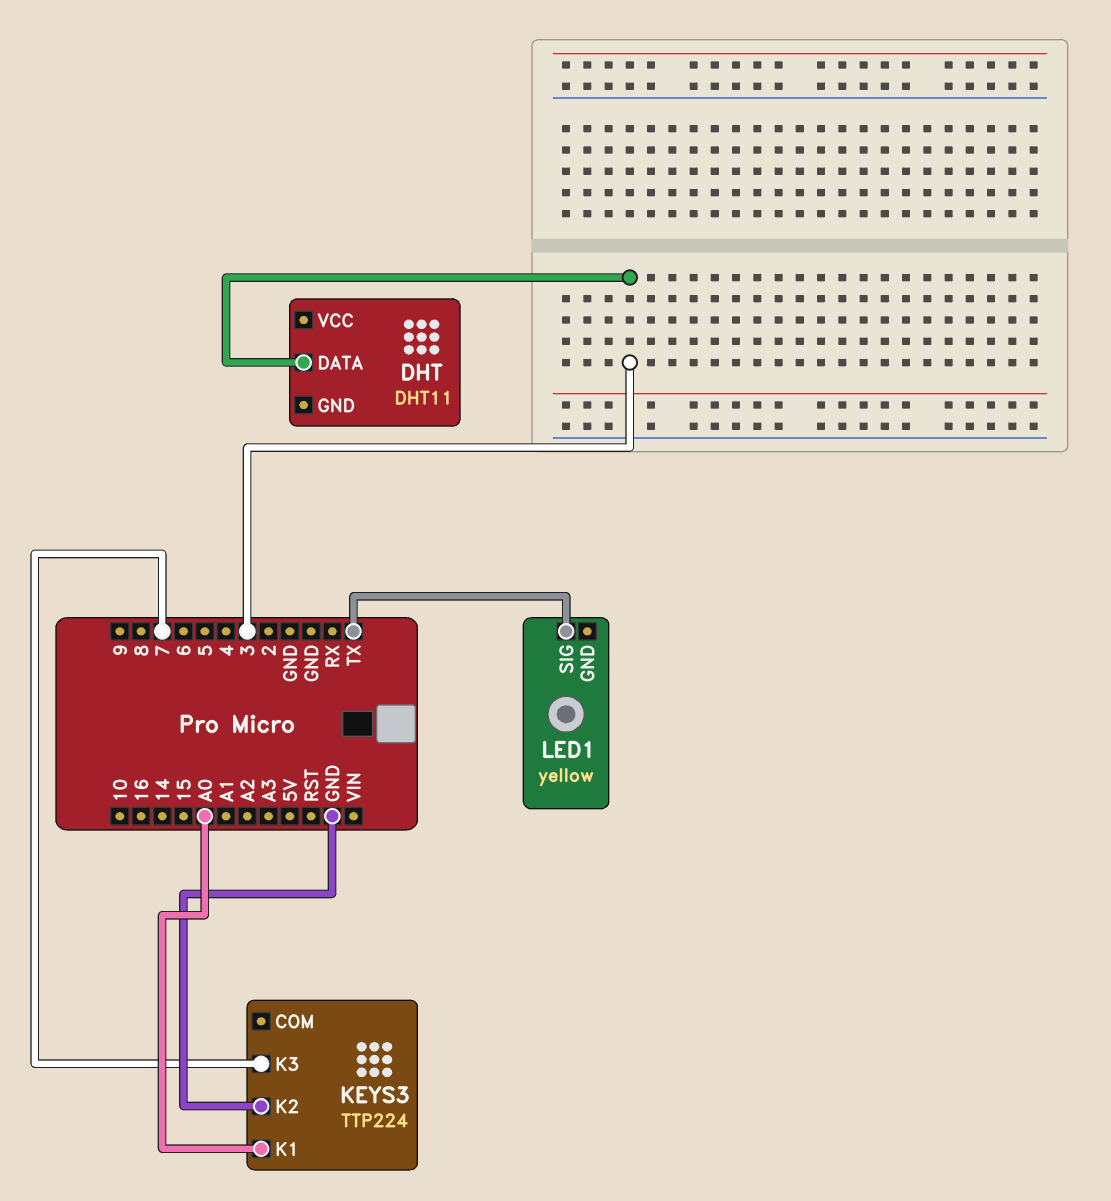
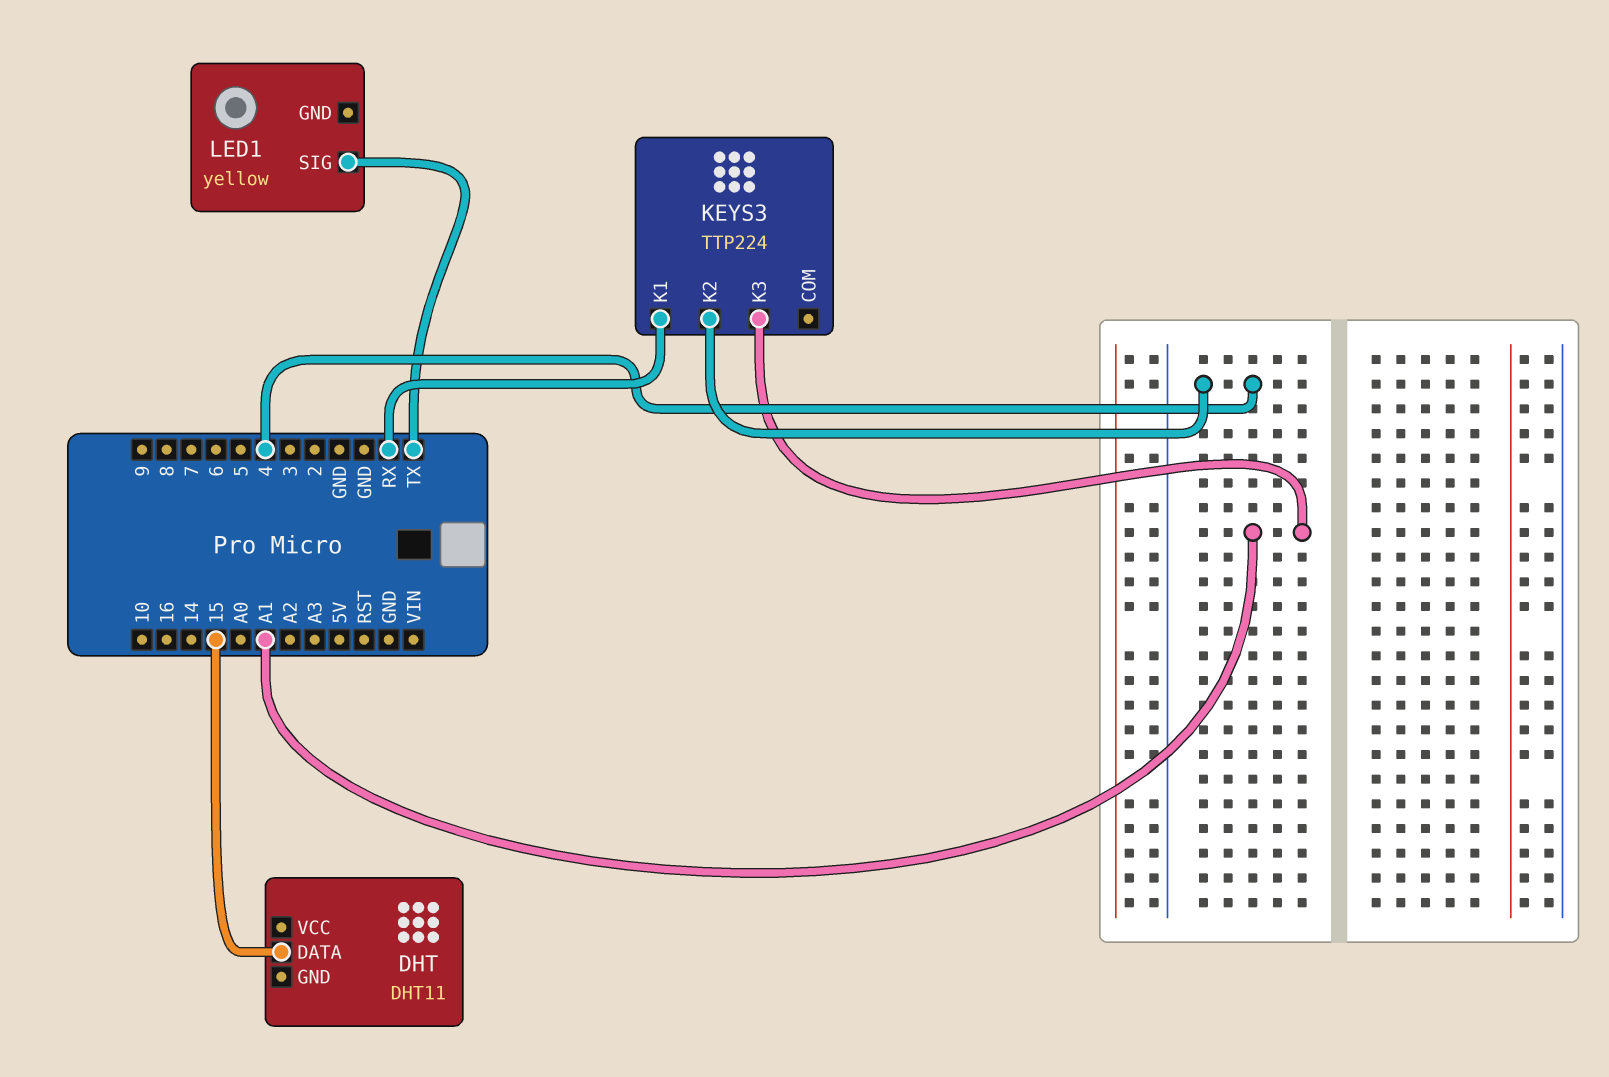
DHT pin DATA: 3 -> 15
KEYS3 pin K1: A0 -> RX
KEYS3 pin K2: GND -> 4
KEYS3 pin K3: 7 -> A1

